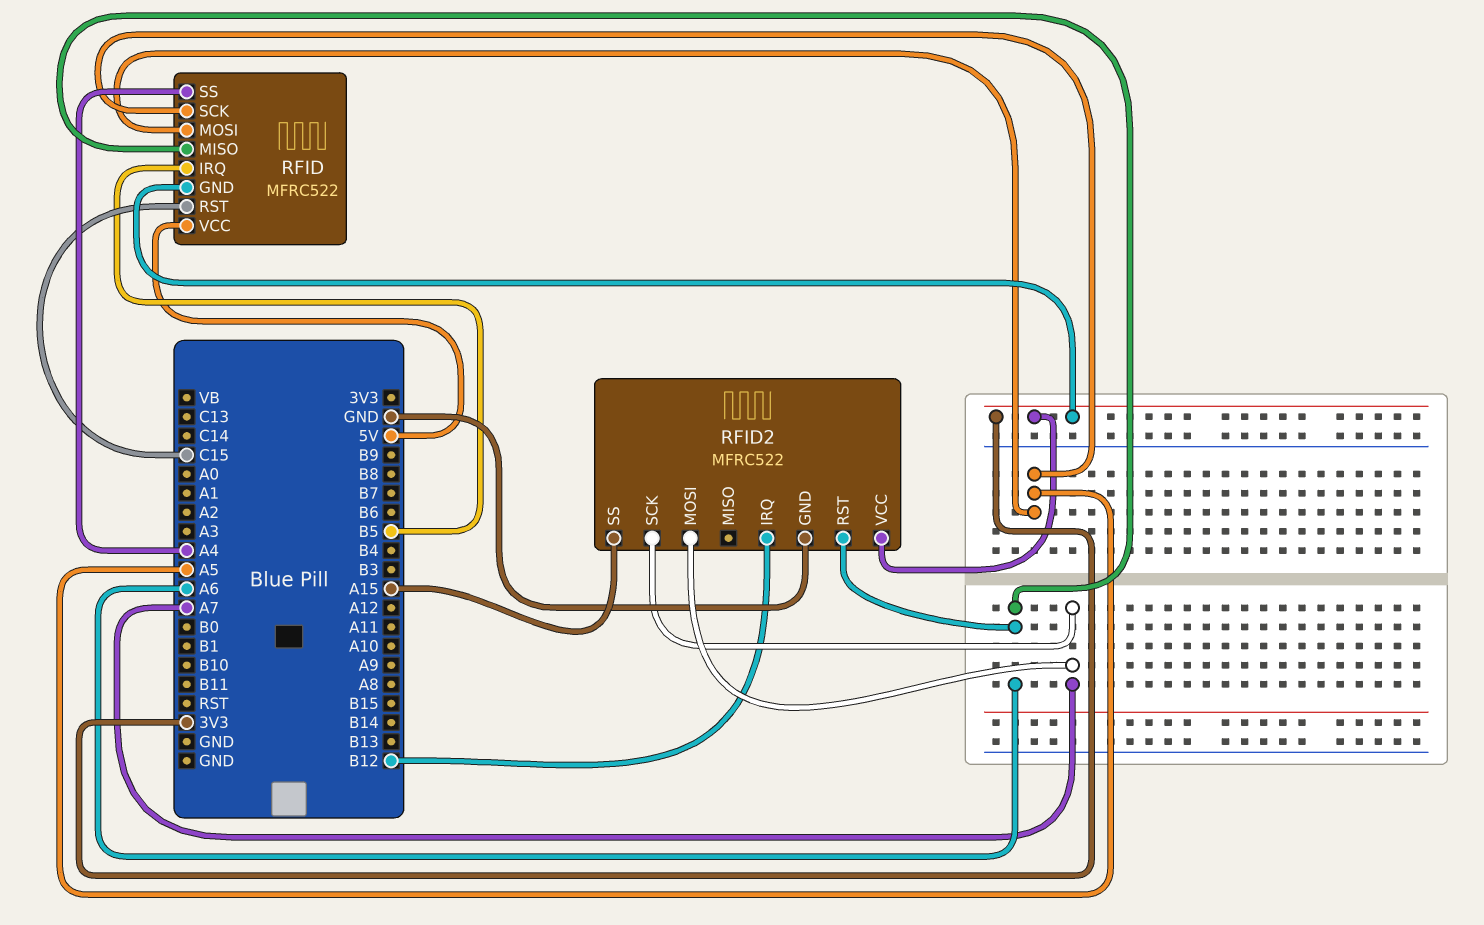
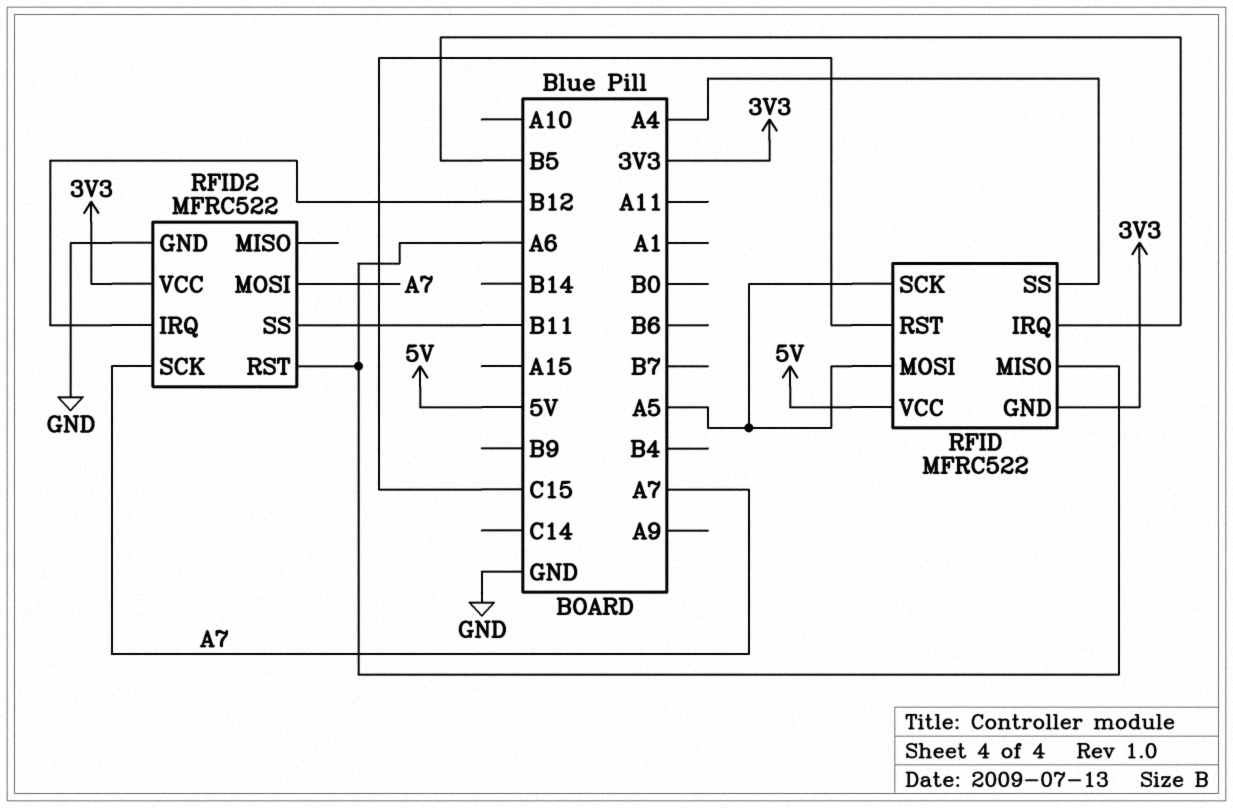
RFID2 pin SS: A15 -> B11

